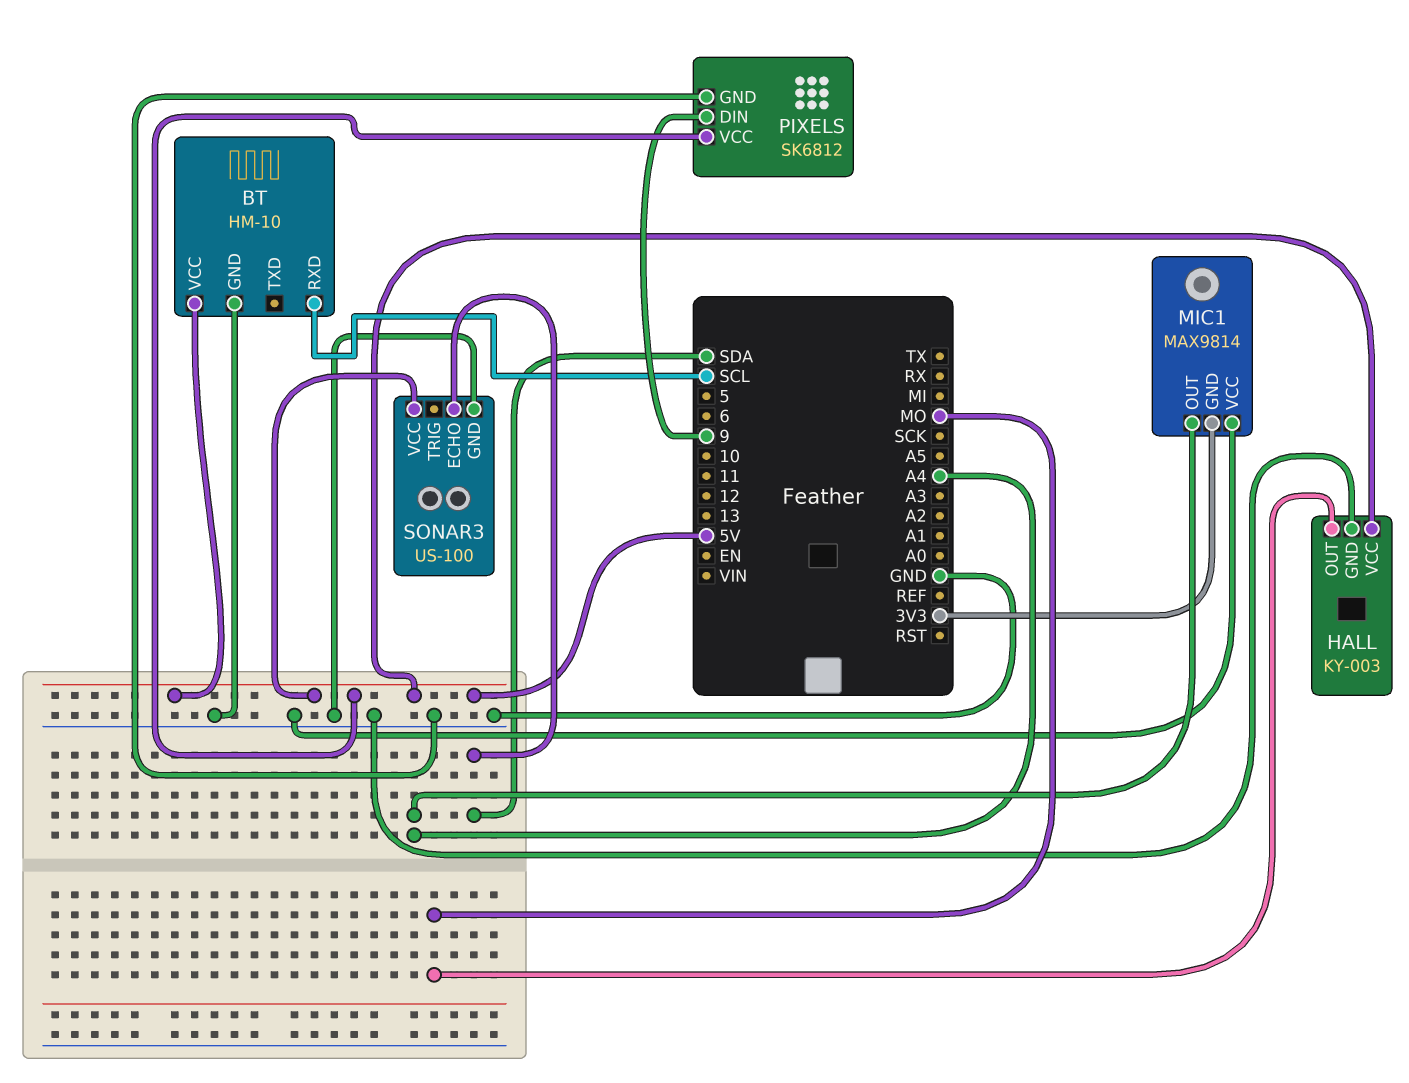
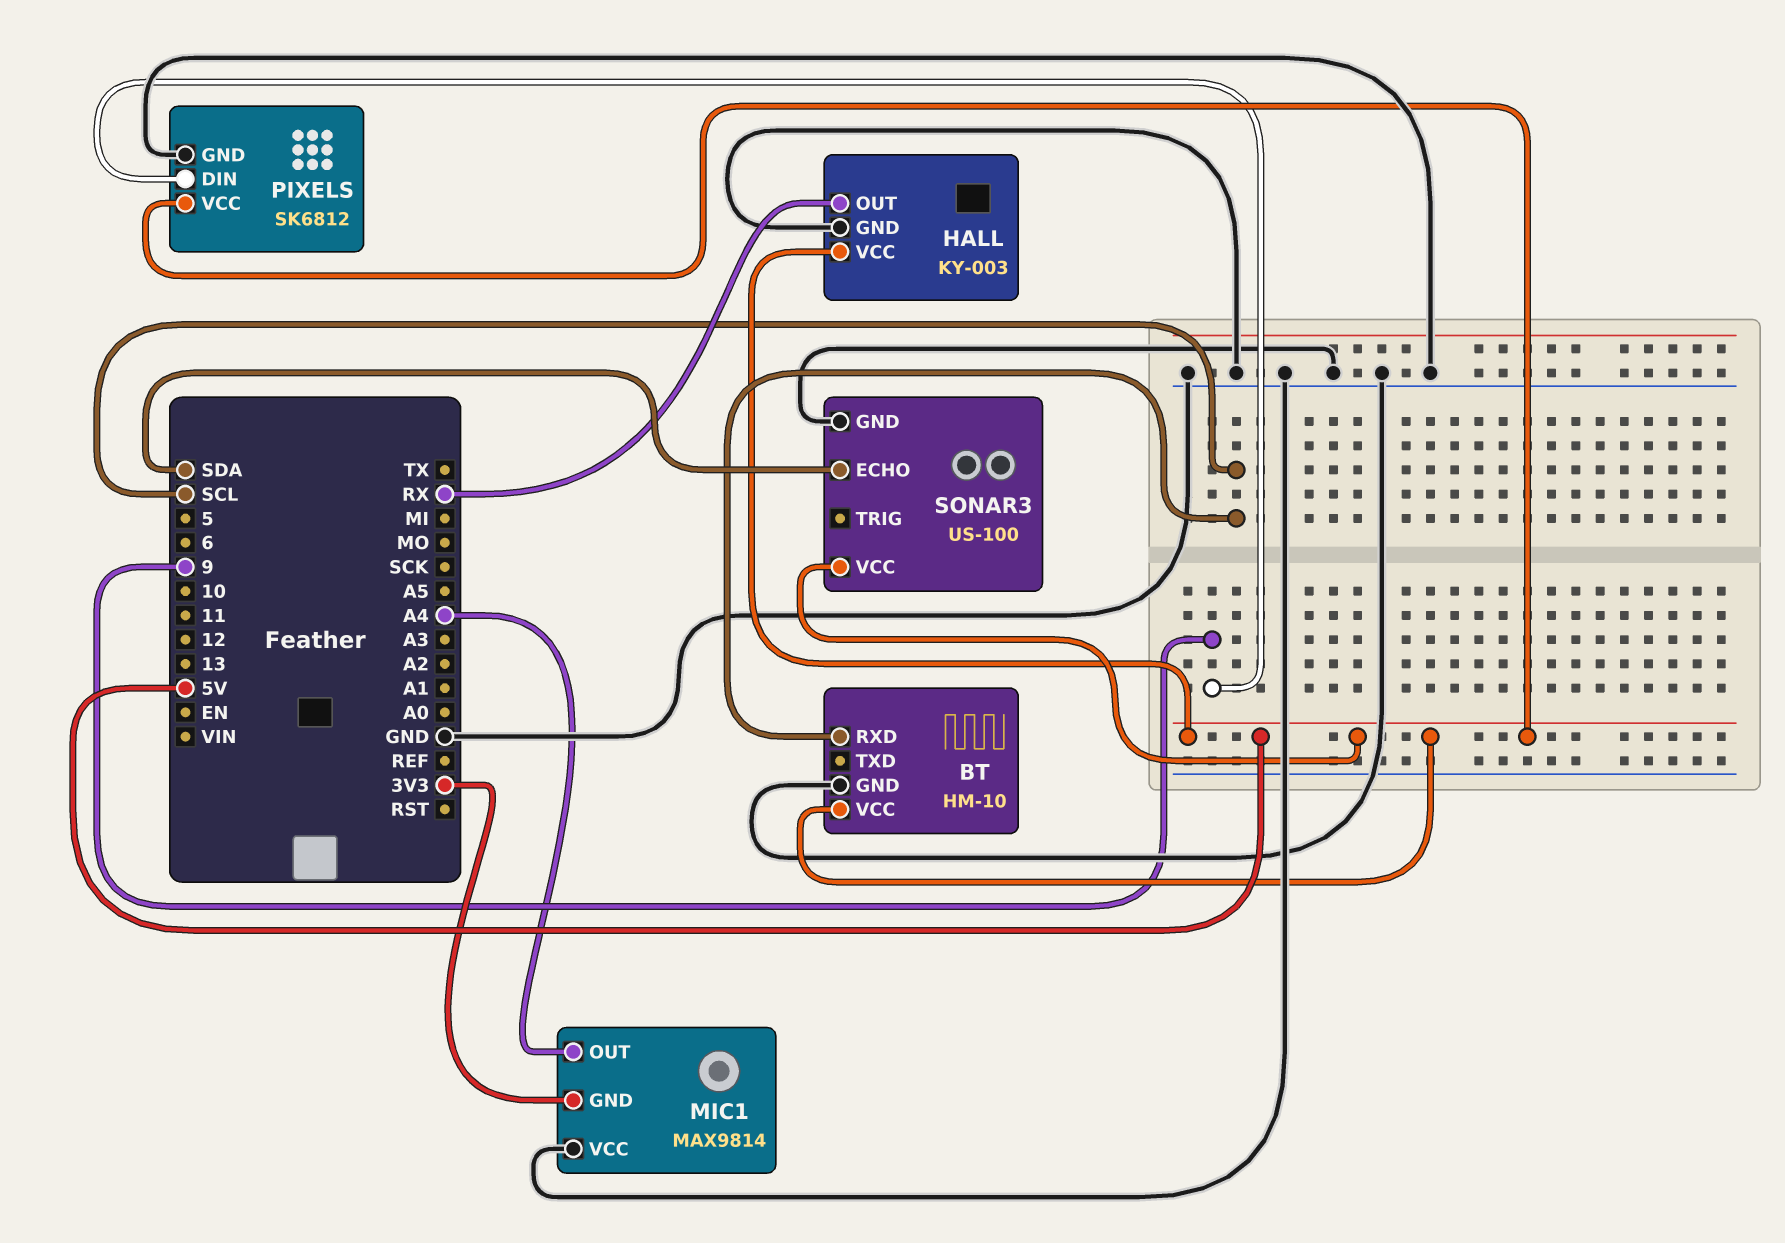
HALL pin OUT: MO -> RX

